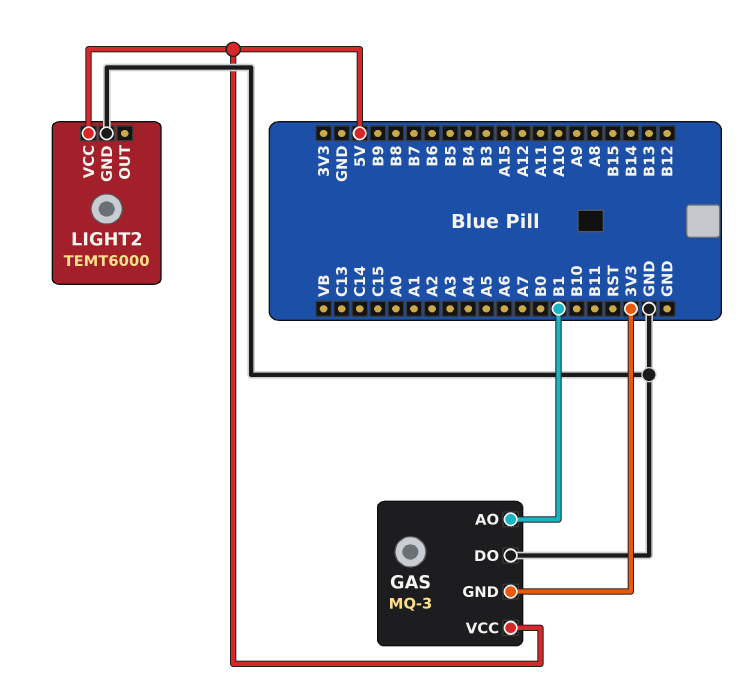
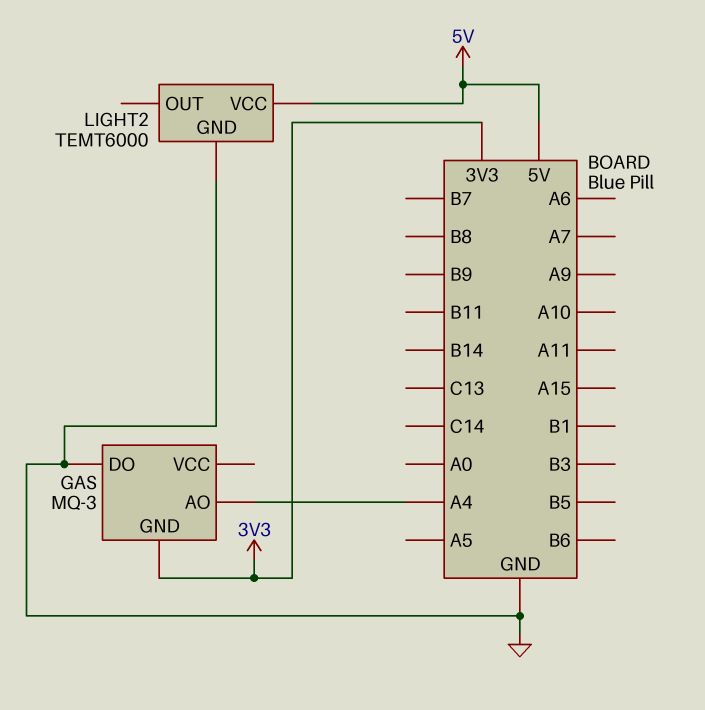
GAS pin AO: B1 -> A4
GAS pin VCC: 5V -> none

